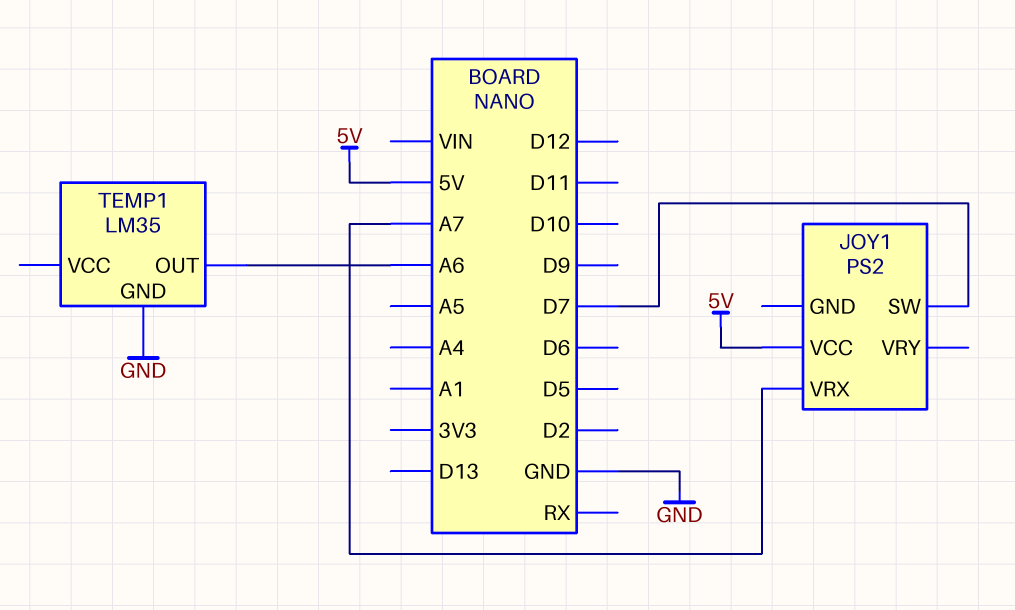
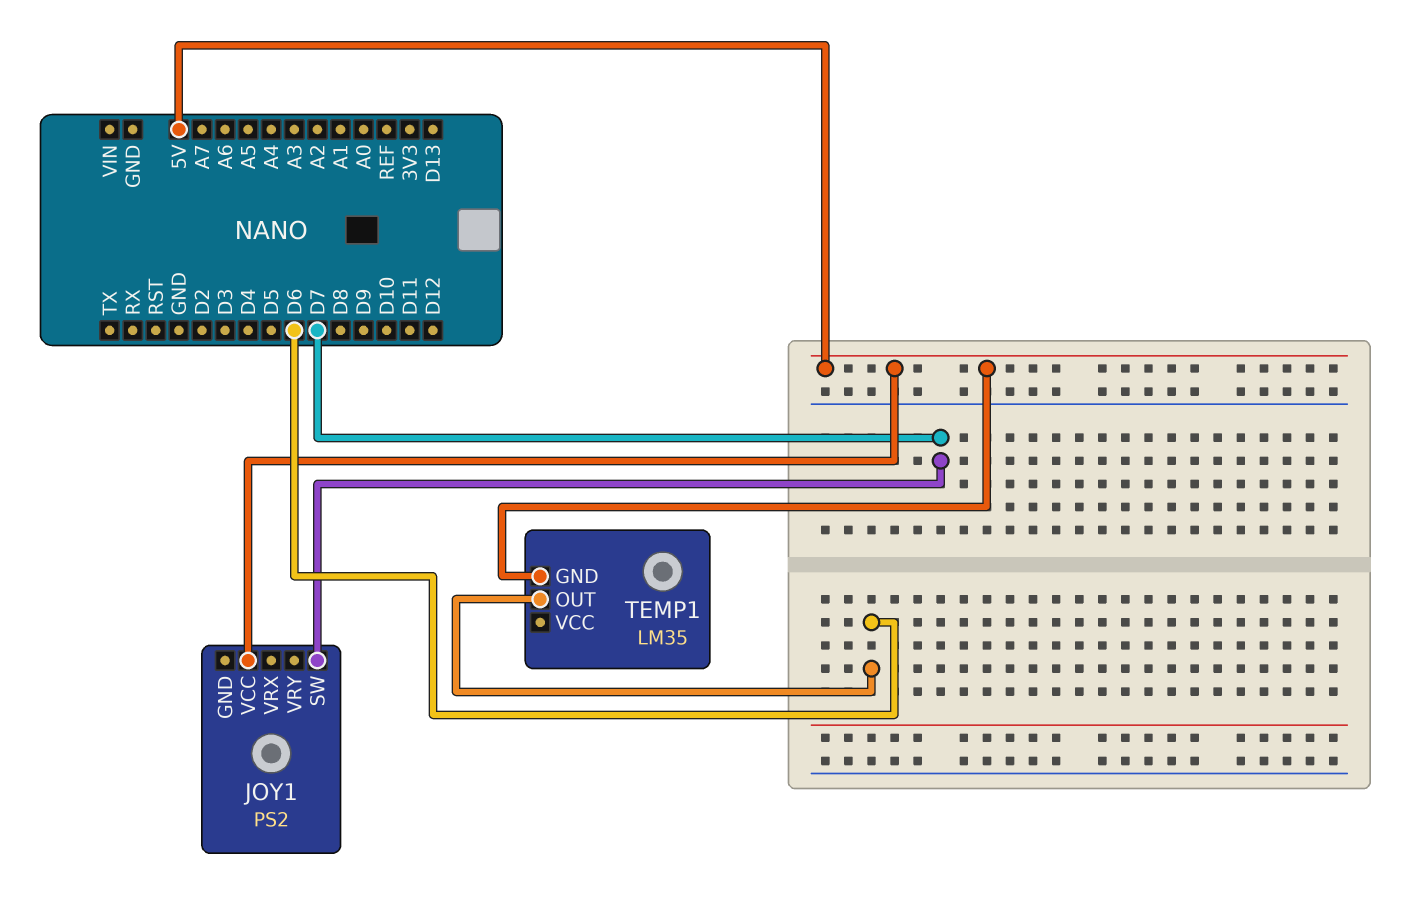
JOY1 pin VRX: A7 -> none
TEMP1 pin GND: GND -> 5V
TEMP1 pin OUT: A6 -> D6

